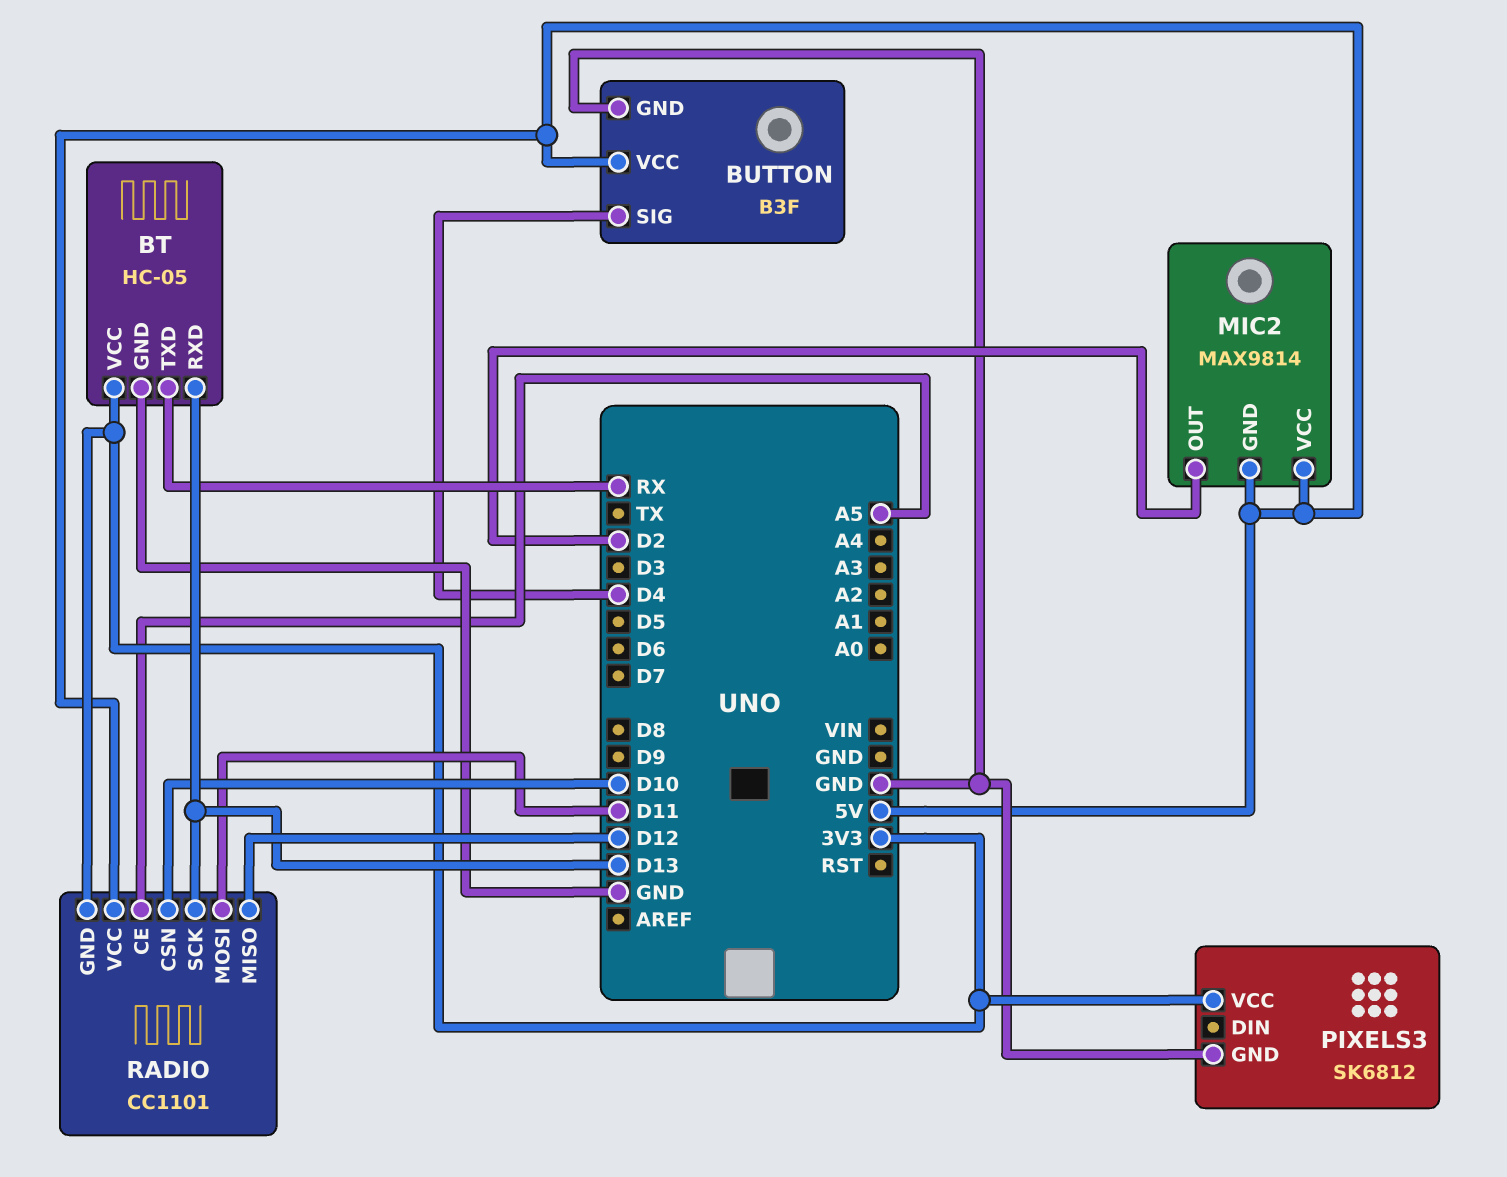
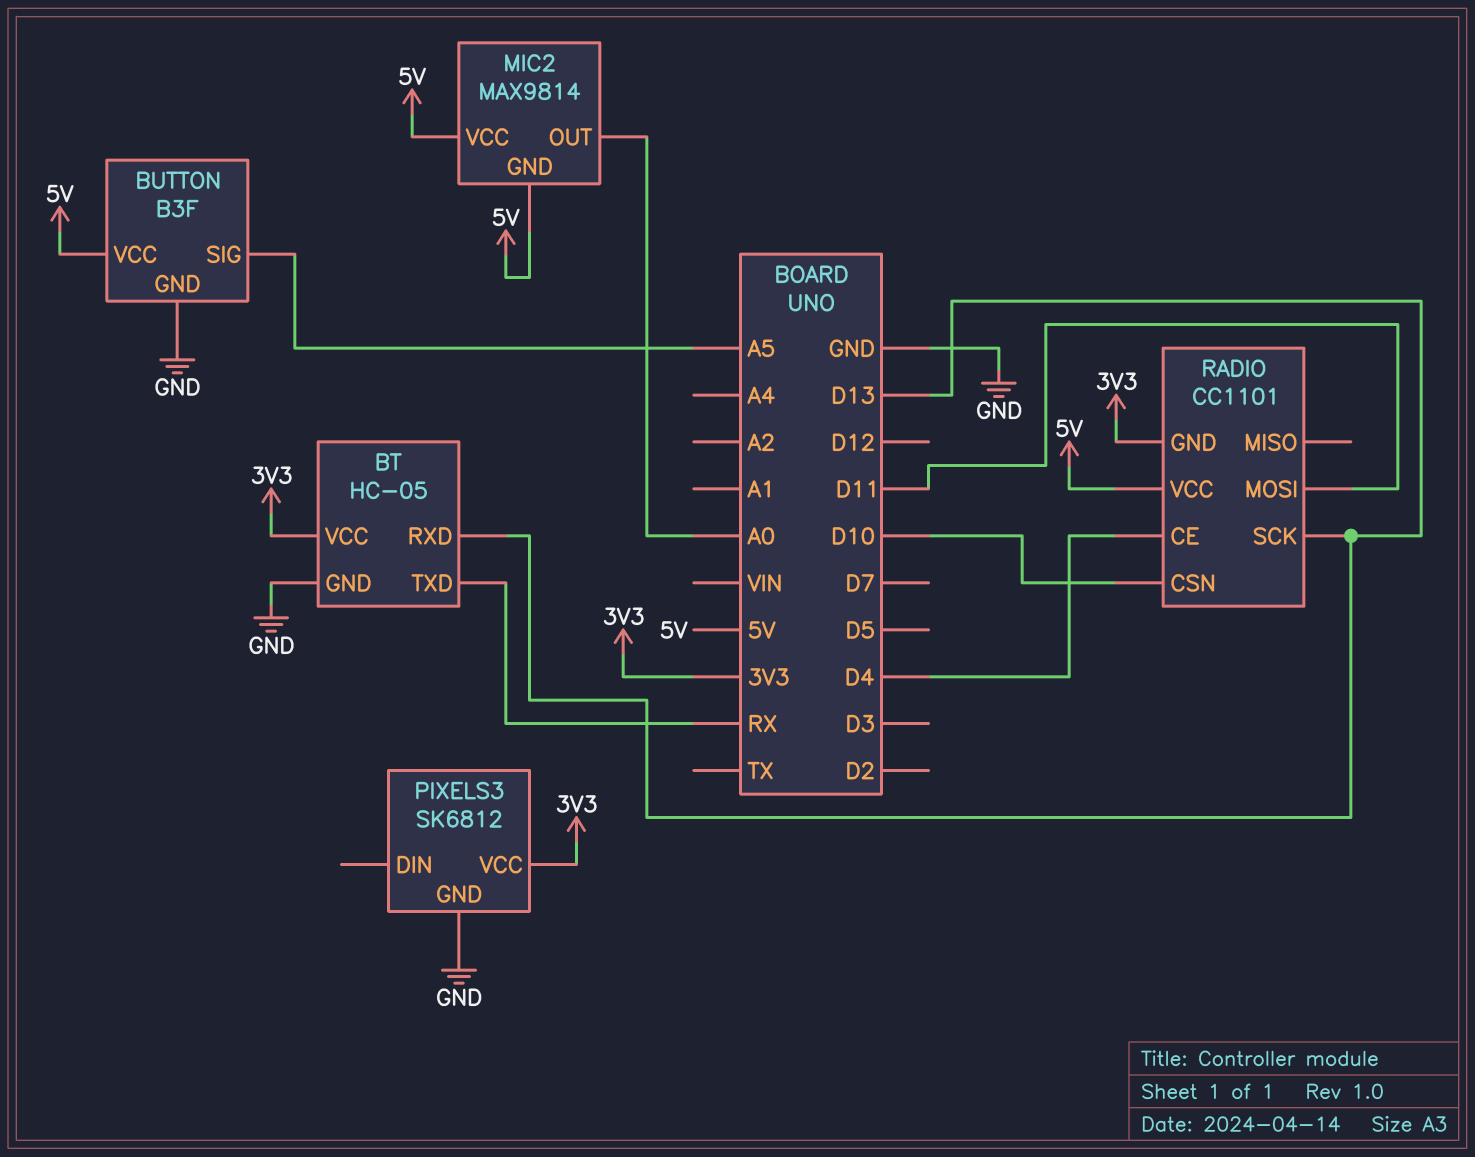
BUTTON pin SIG: D4 -> A5
MIC2 pin OUT: D2 -> A0
RADIO pin CE: A5 -> D4
RADIO pin MISO: D12 -> none

